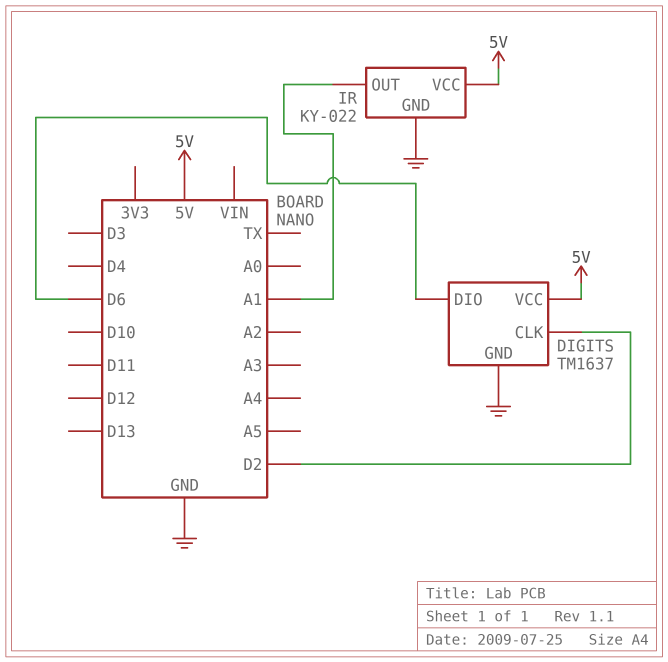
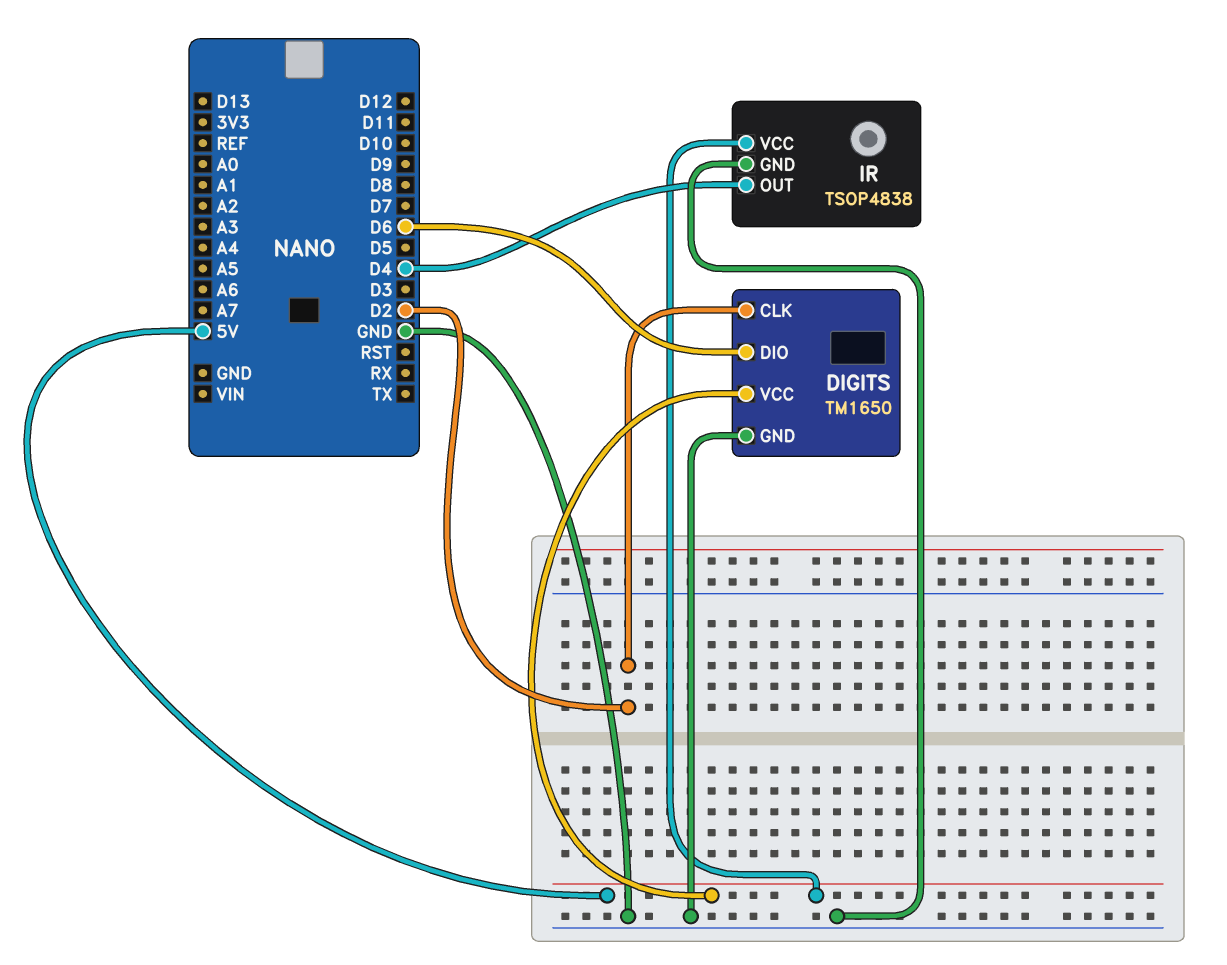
DIGITS: TM1637 -> TM1650
IR: KY-022 -> TSOP4838
IR pin OUT: A1 -> D4

